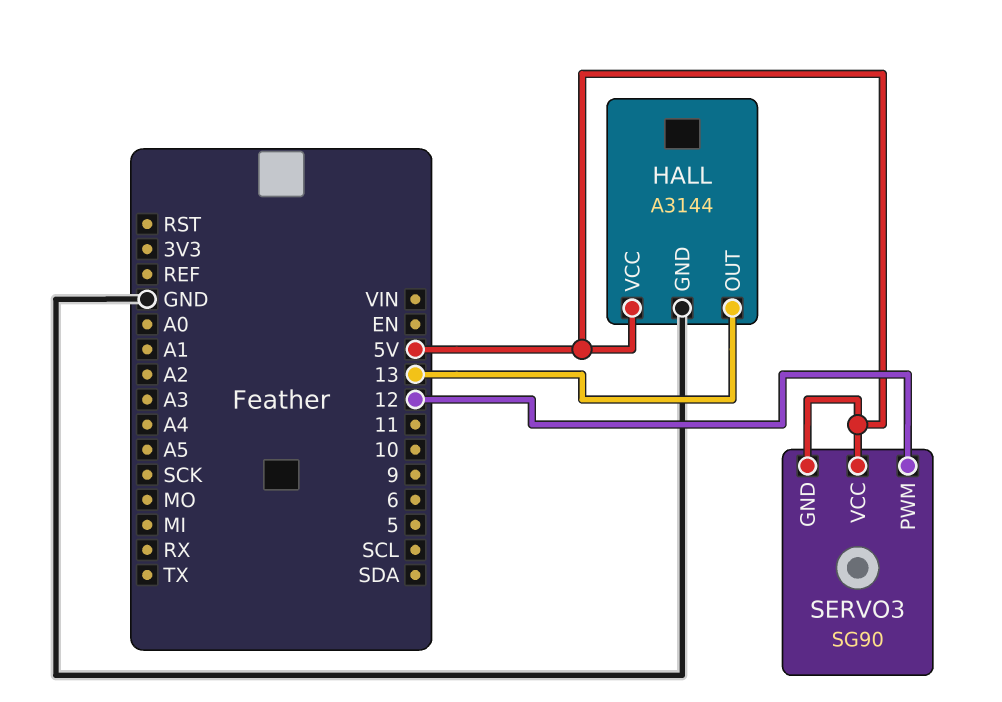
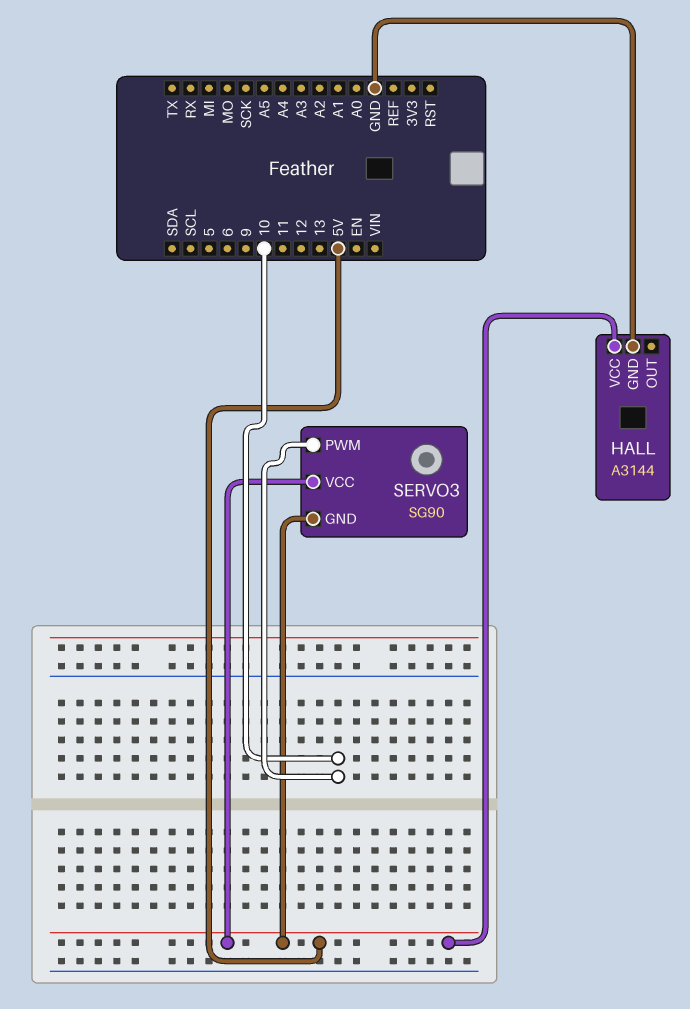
HALL pin OUT: 13 -> none
SERVO3 pin PWM: 12 -> 10

